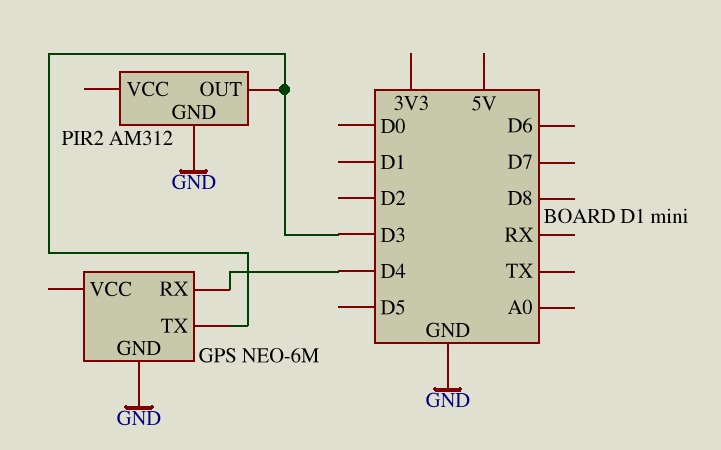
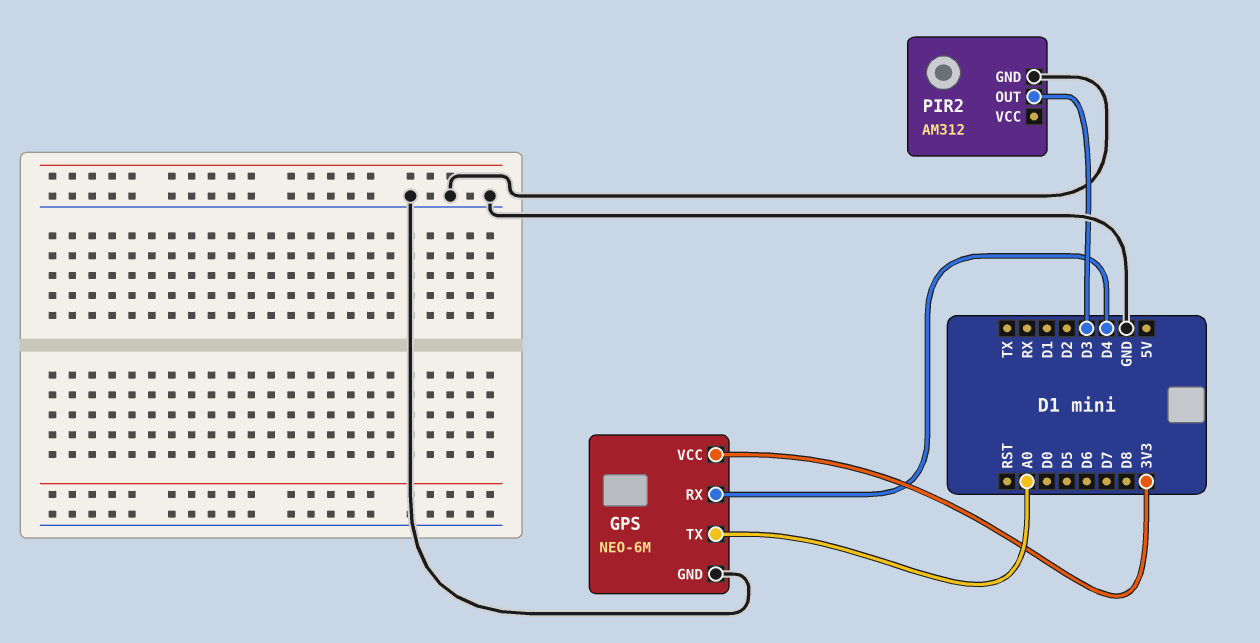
GPS pin TX: D3 -> A0
GPS pin VCC: none -> 3V3

